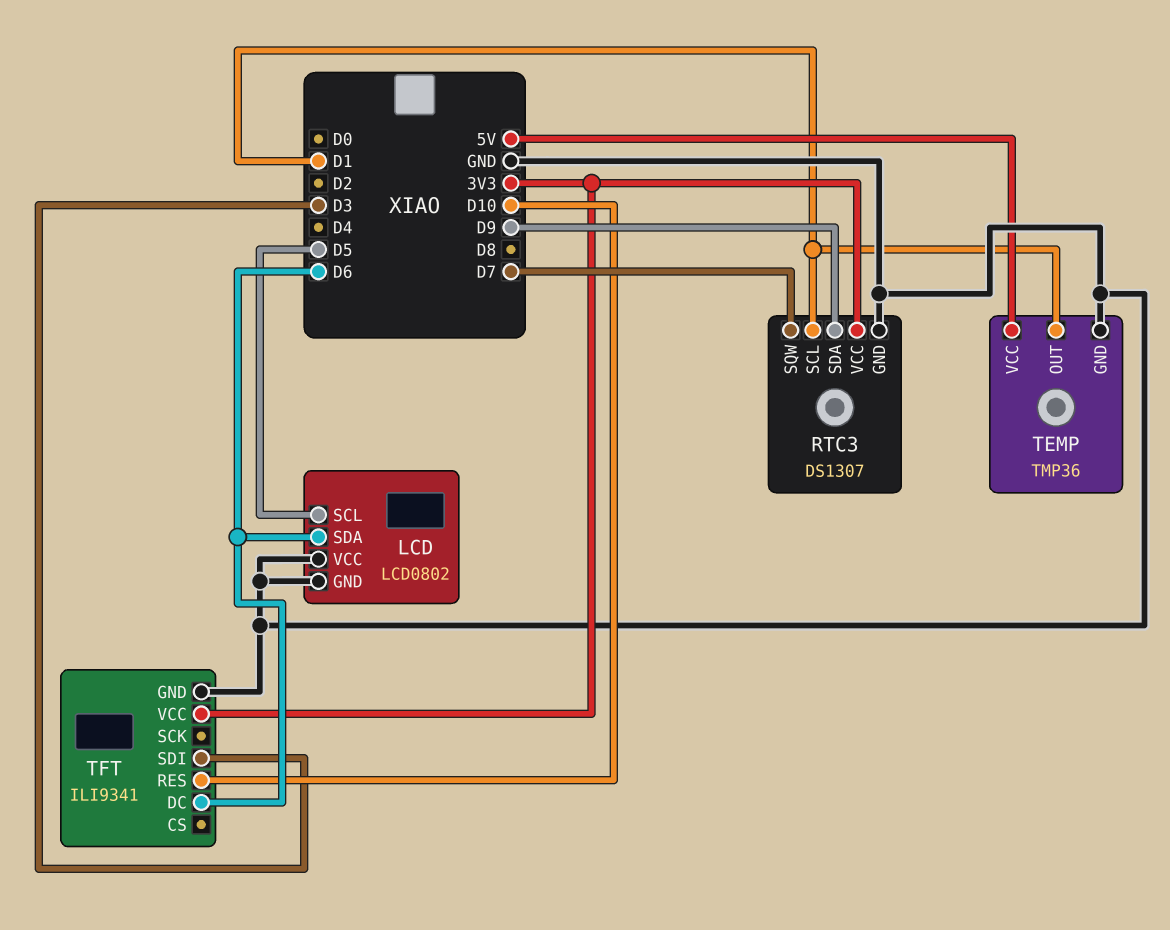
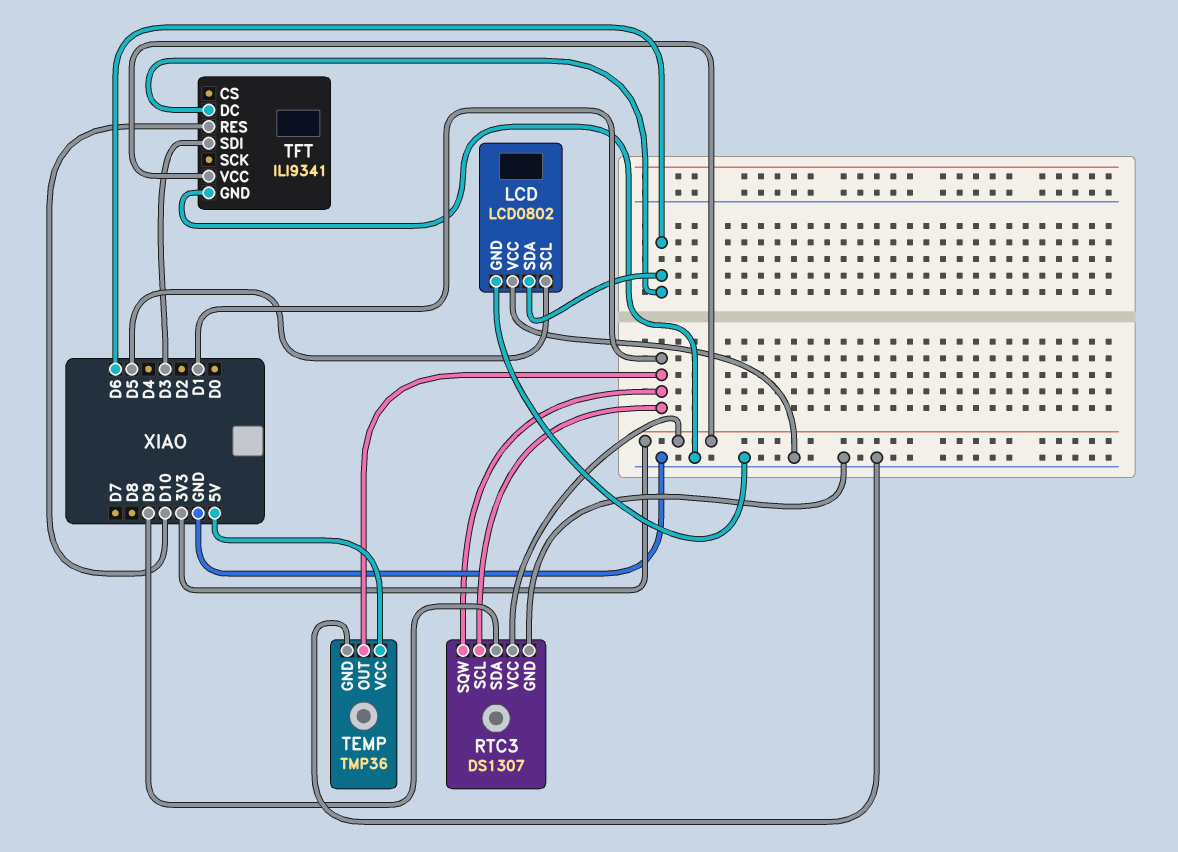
RTC3 pin SQW: D7 -> D1

